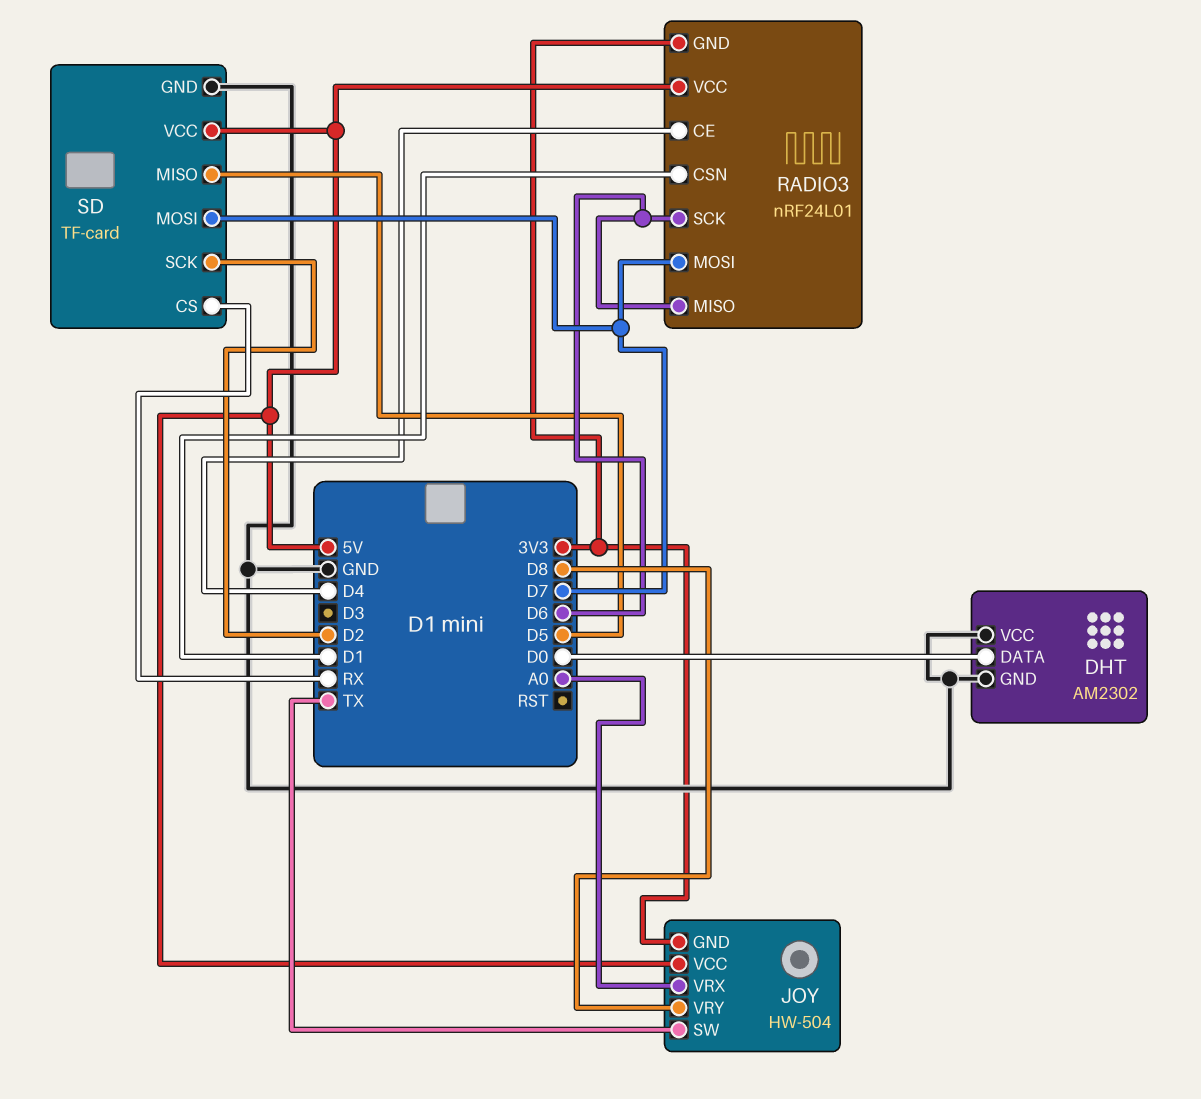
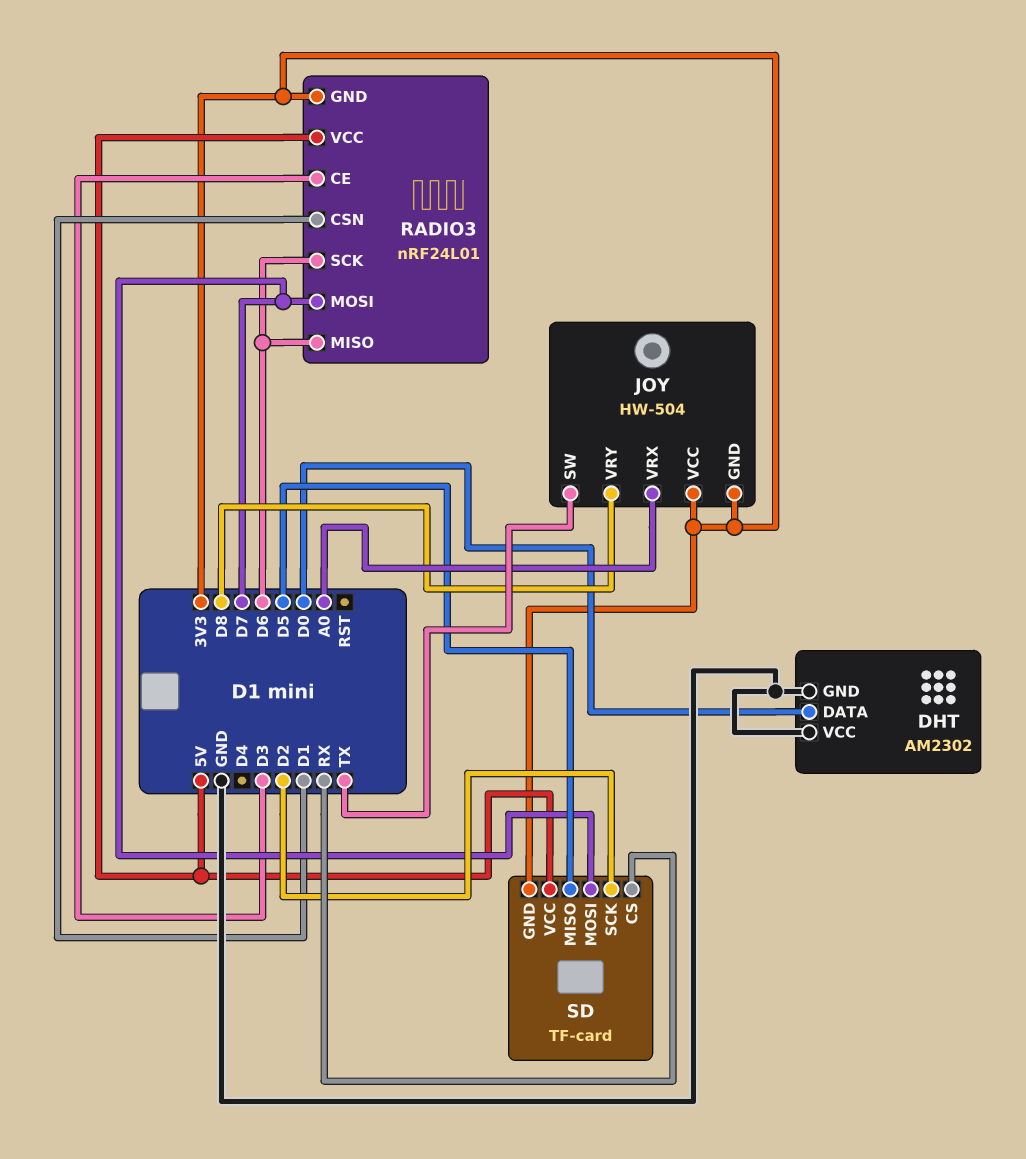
JOY pin VCC: 5V -> 3V3
RADIO3 pin CE: D4 -> D3
SD pin GND: GND -> 3V3

